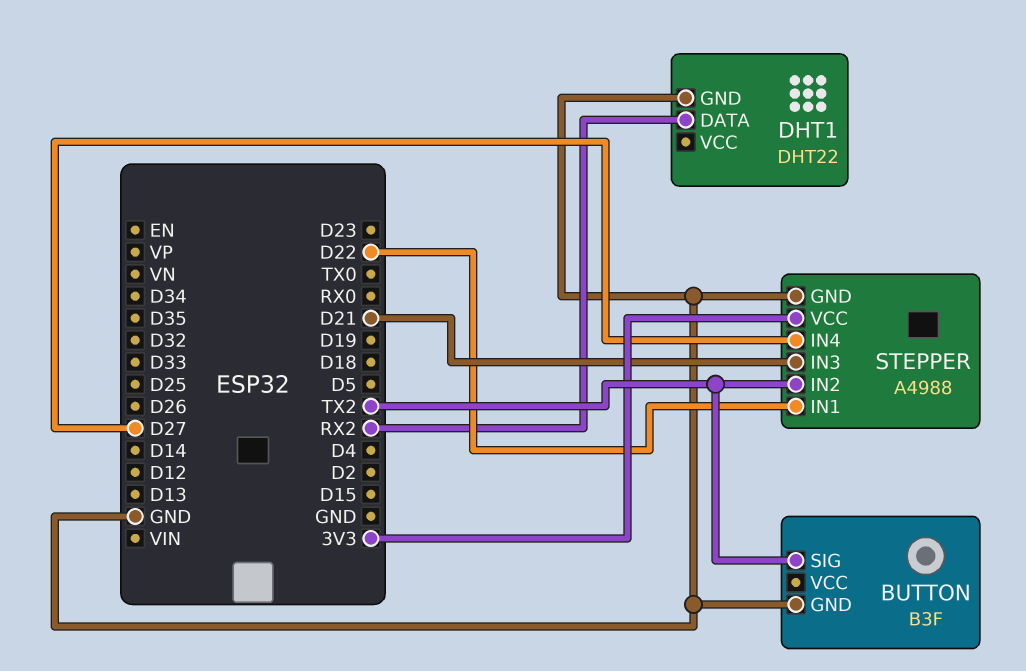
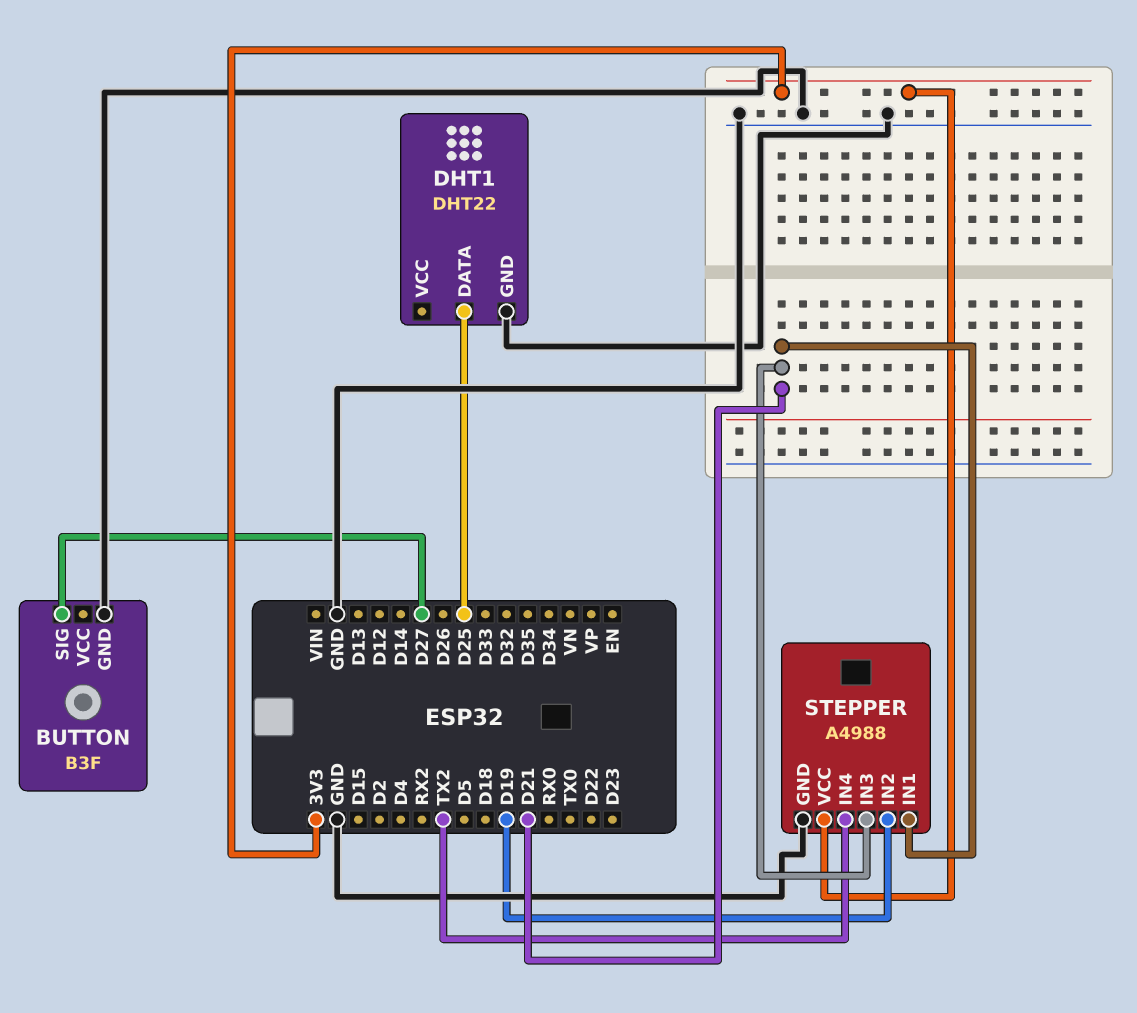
BUTTON pin SIG: TX2 -> D27
DHT1 pin DATA: RX2 -> D25
STEPPER pin IN1: D22 -> D21
STEPPER pin IN2: TX2 -> D19
STEPPER pin IN4: D27 -> TX2

